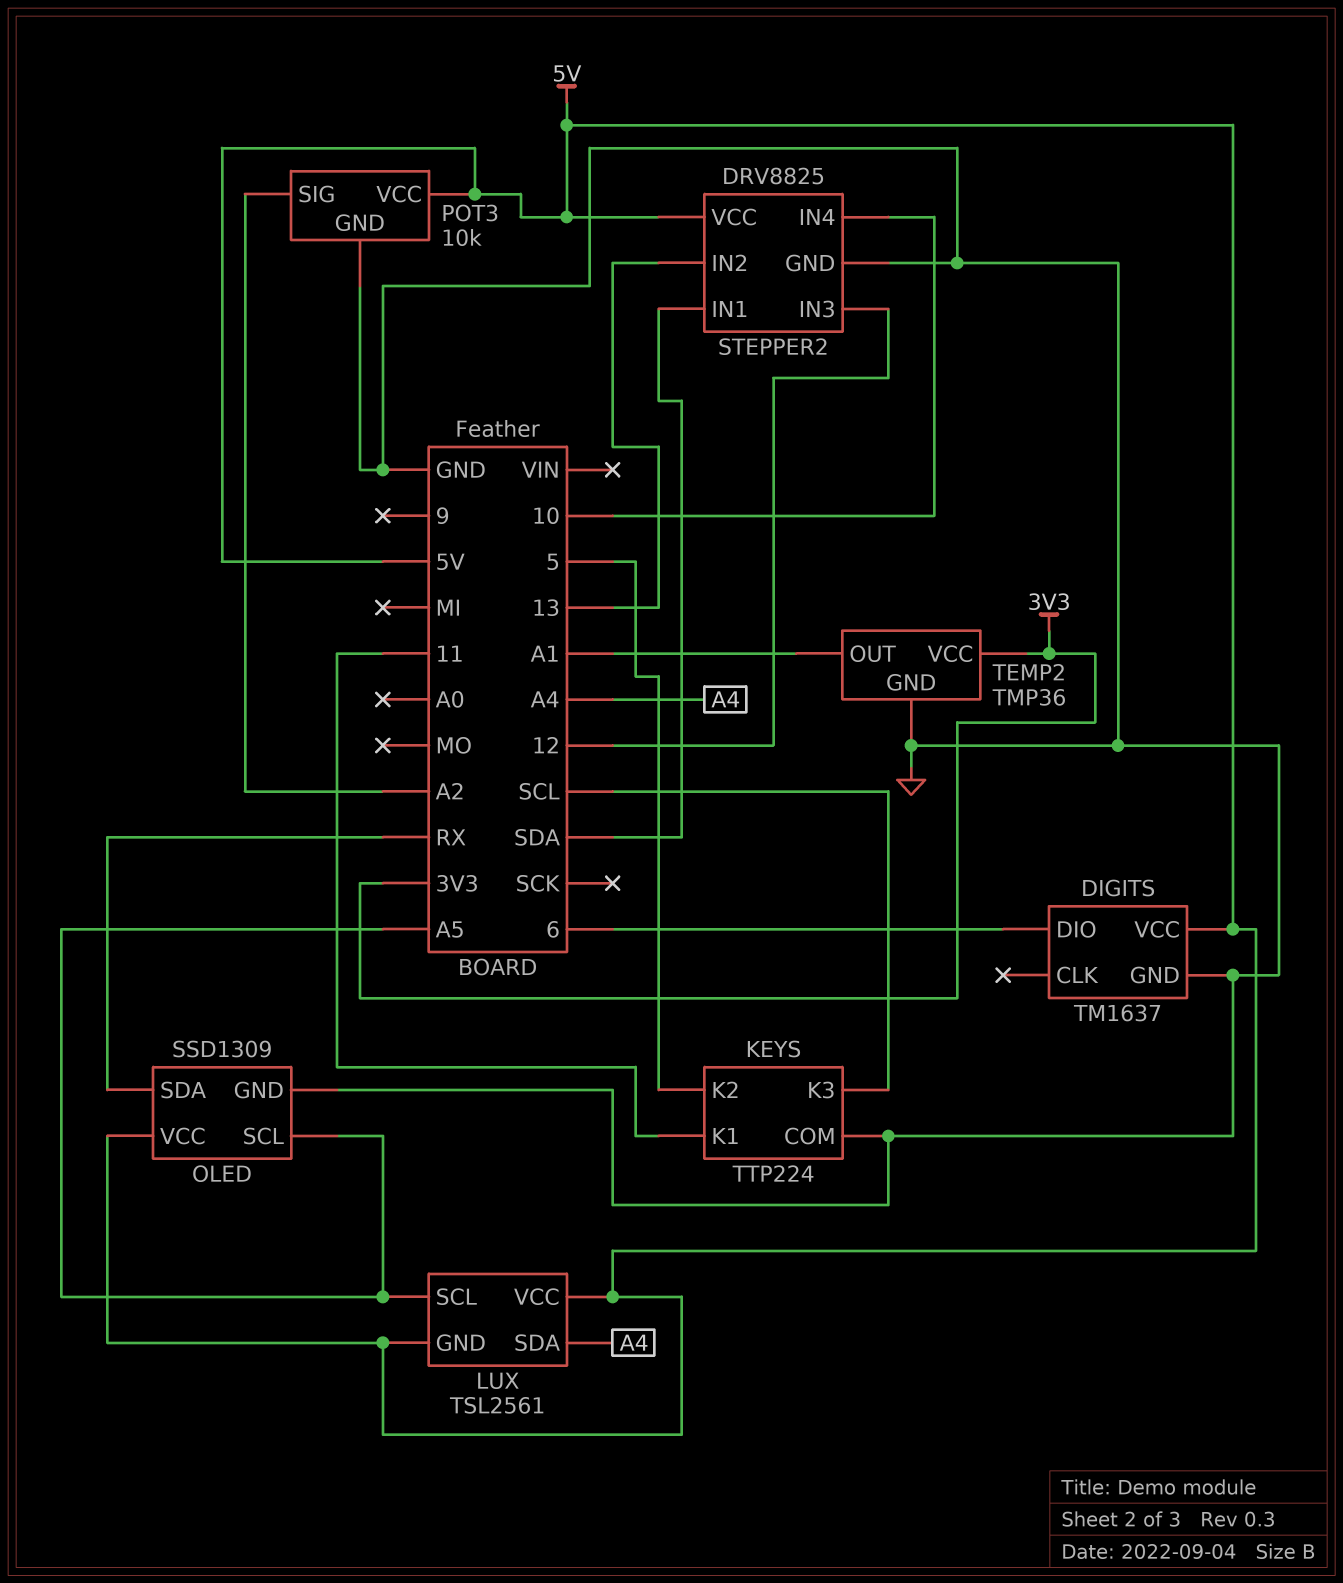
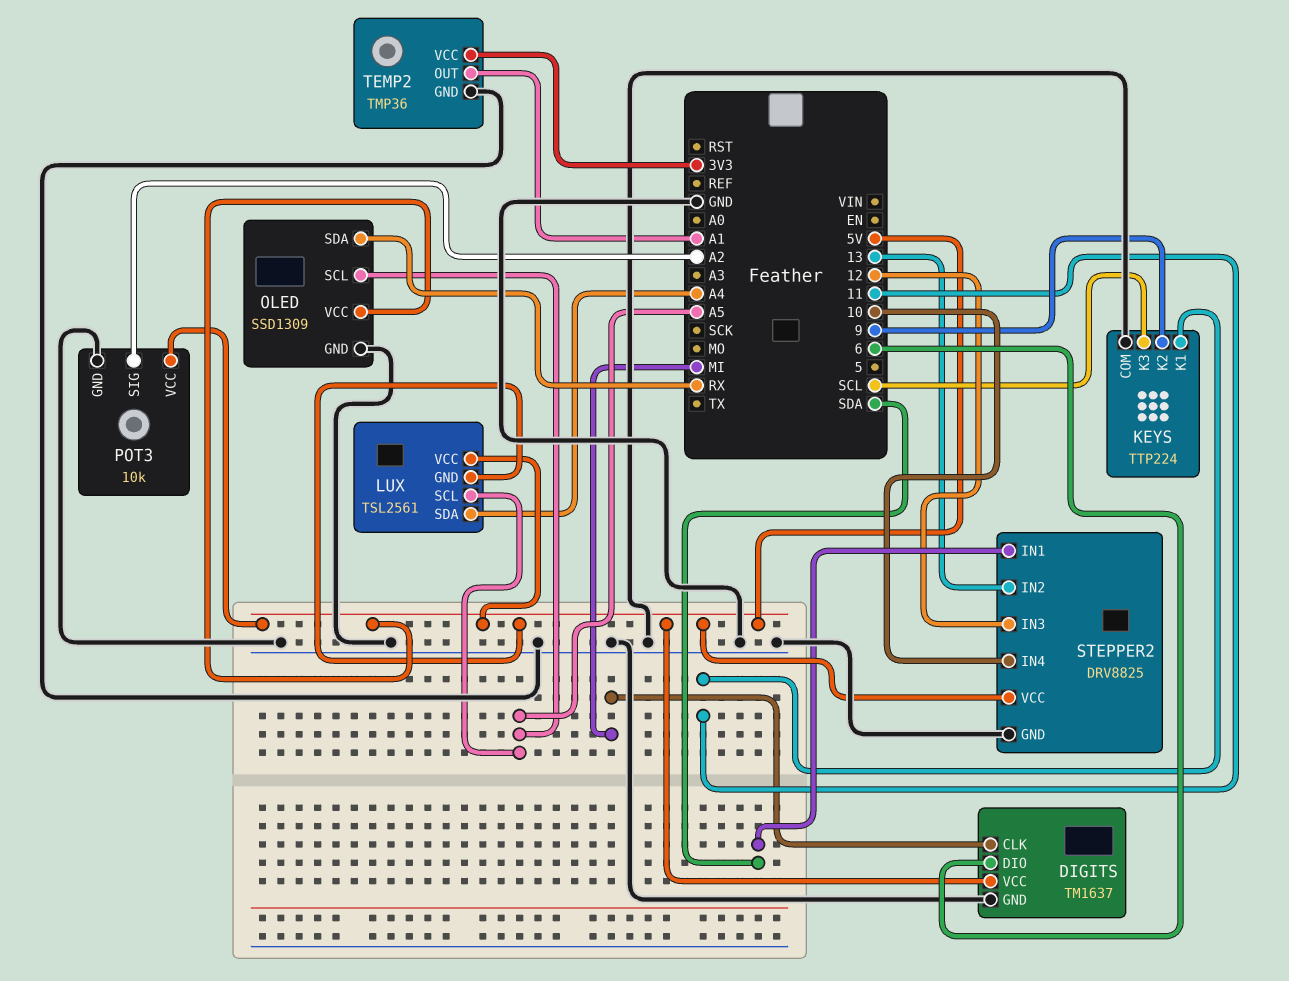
DIGITS pin CLK: none -> MI
KEYS pin K2: 5 -> 9

